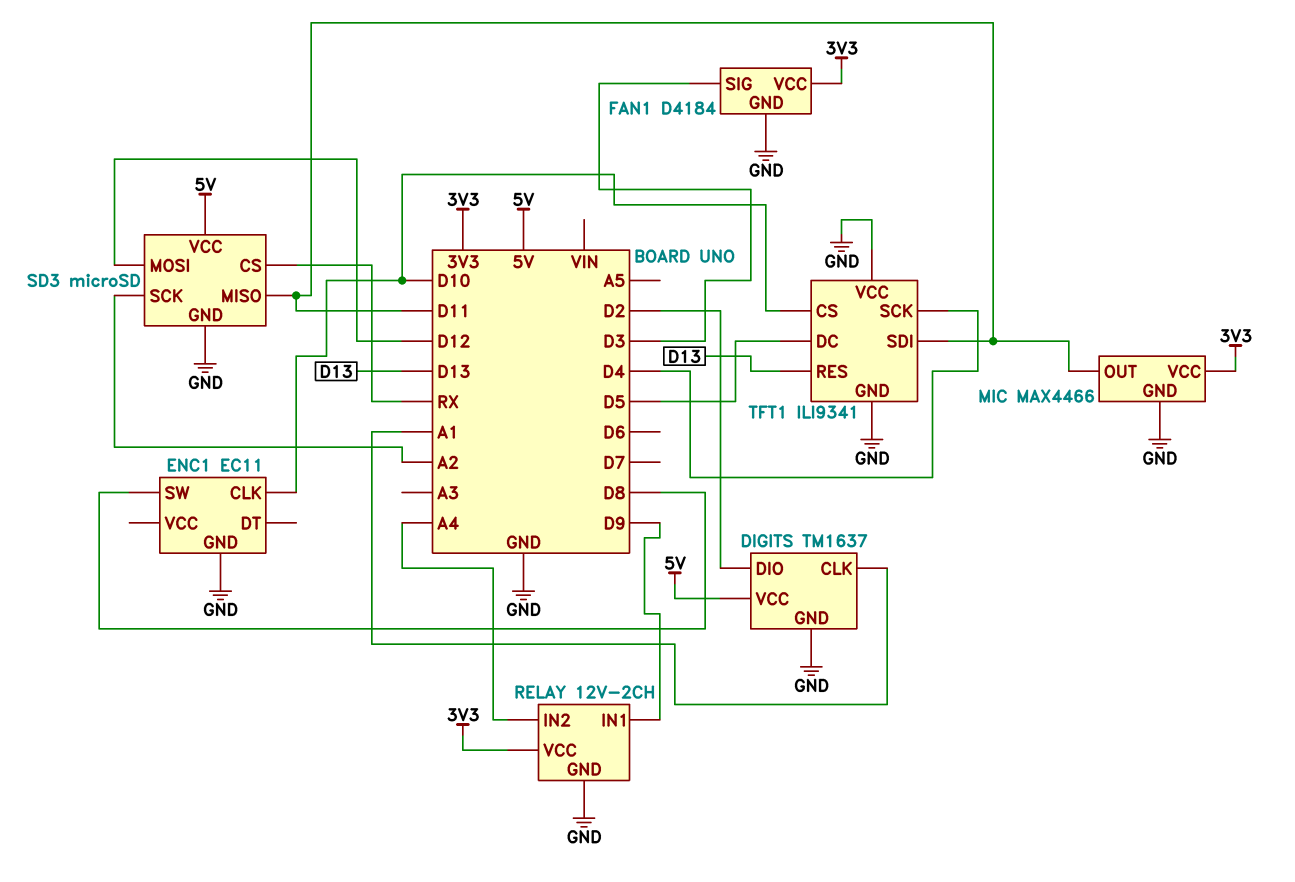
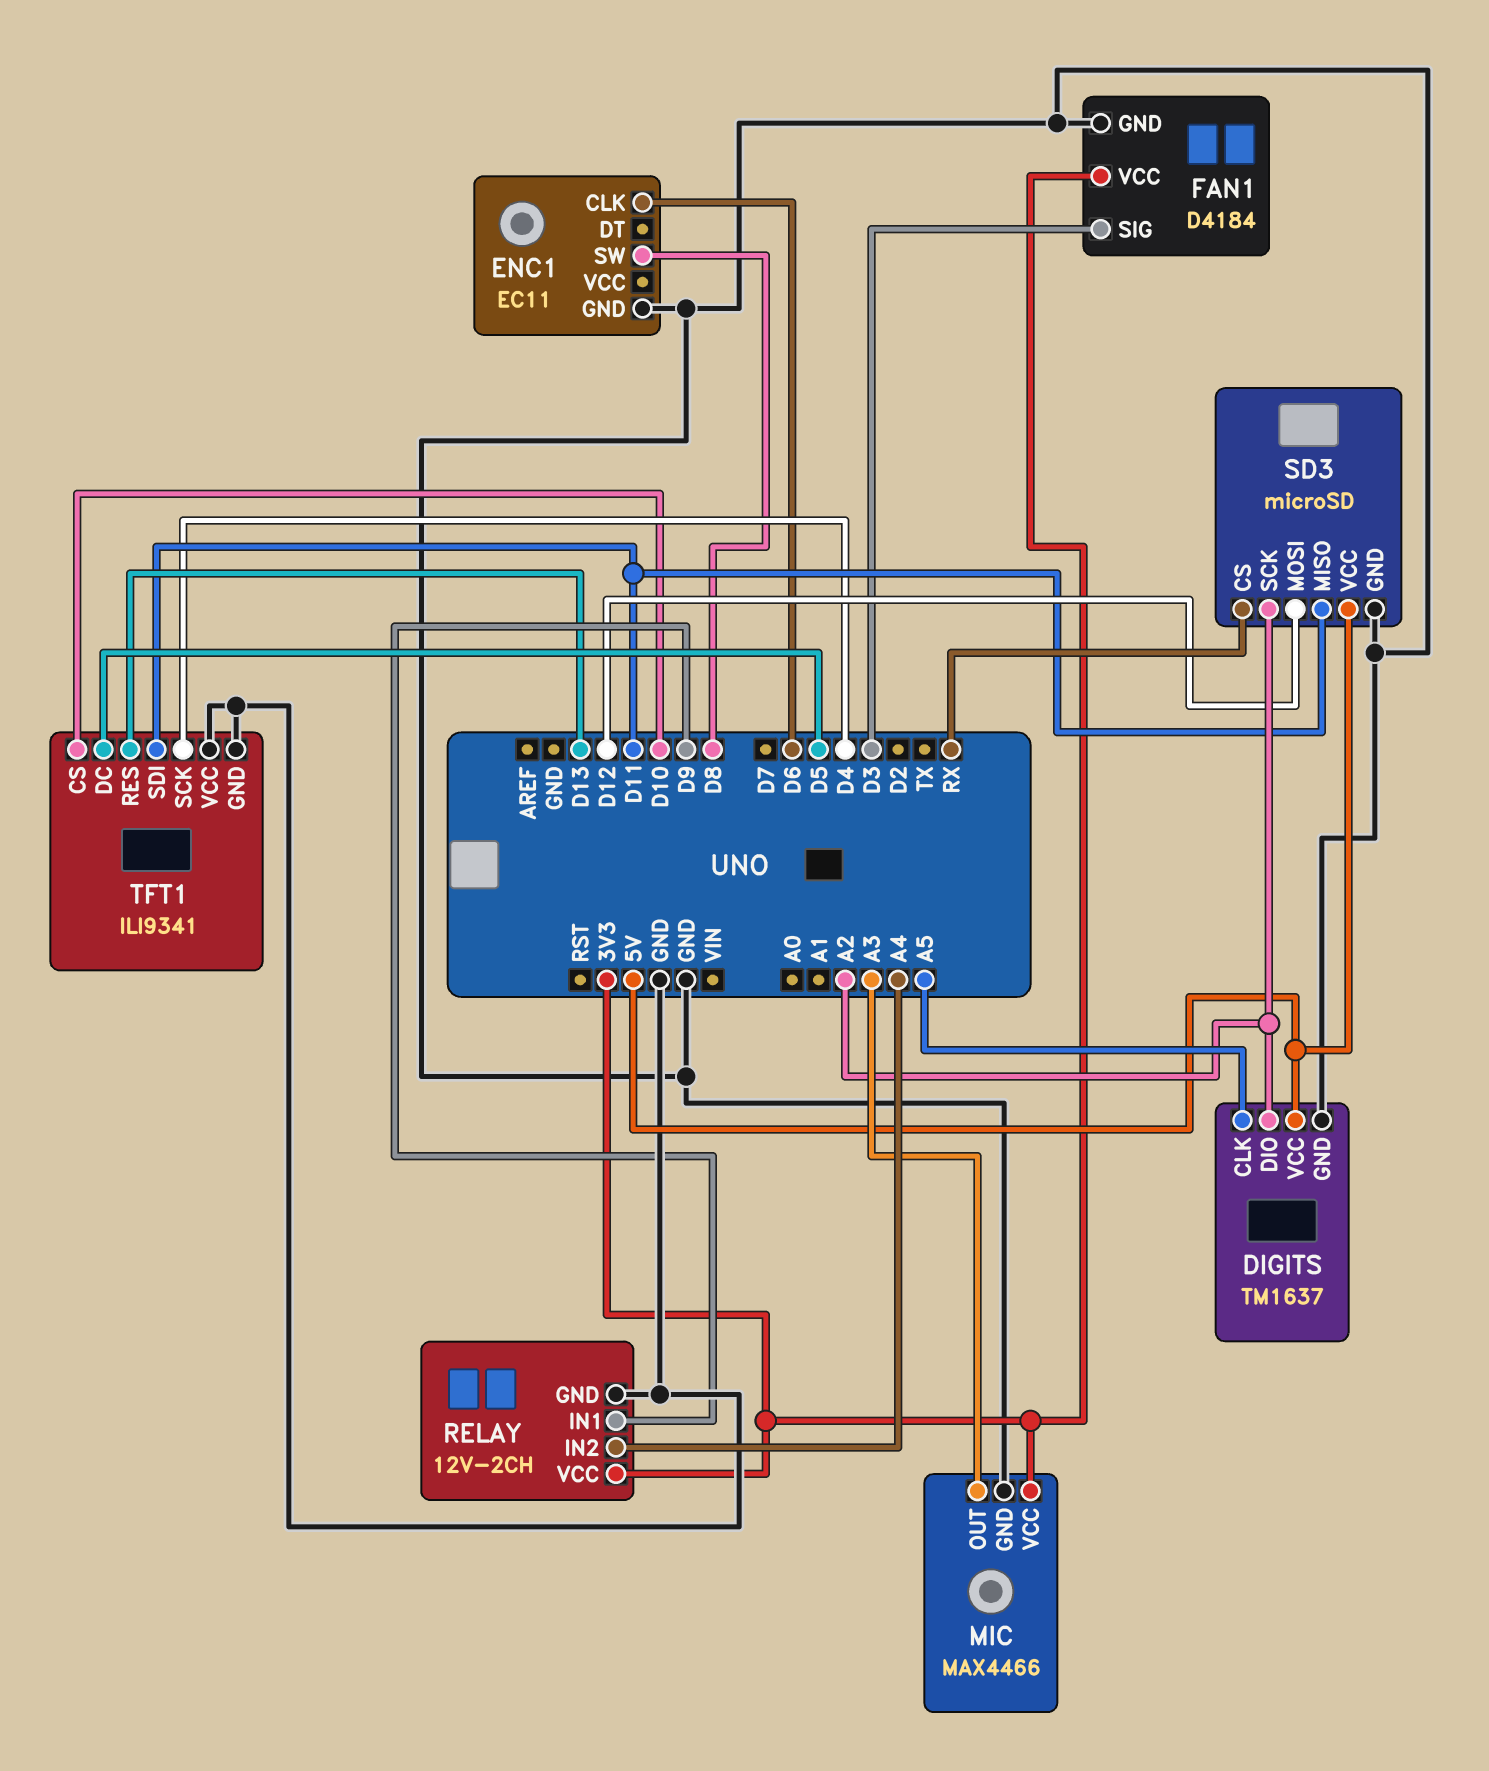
DIGITS pin CLK: A1 -> A5
DIGITS pin DIO: D2 -> A2
ENC1 pin CLK: D10 -> D6
MIC pin OUT: D11 -> A3

